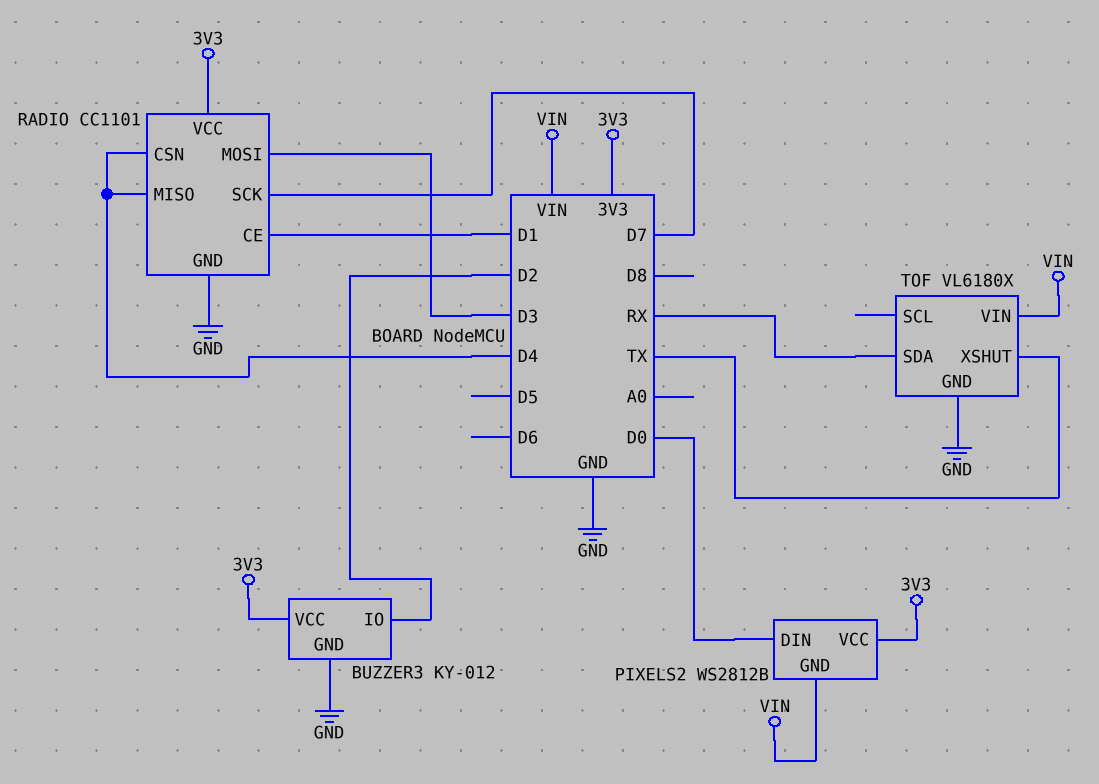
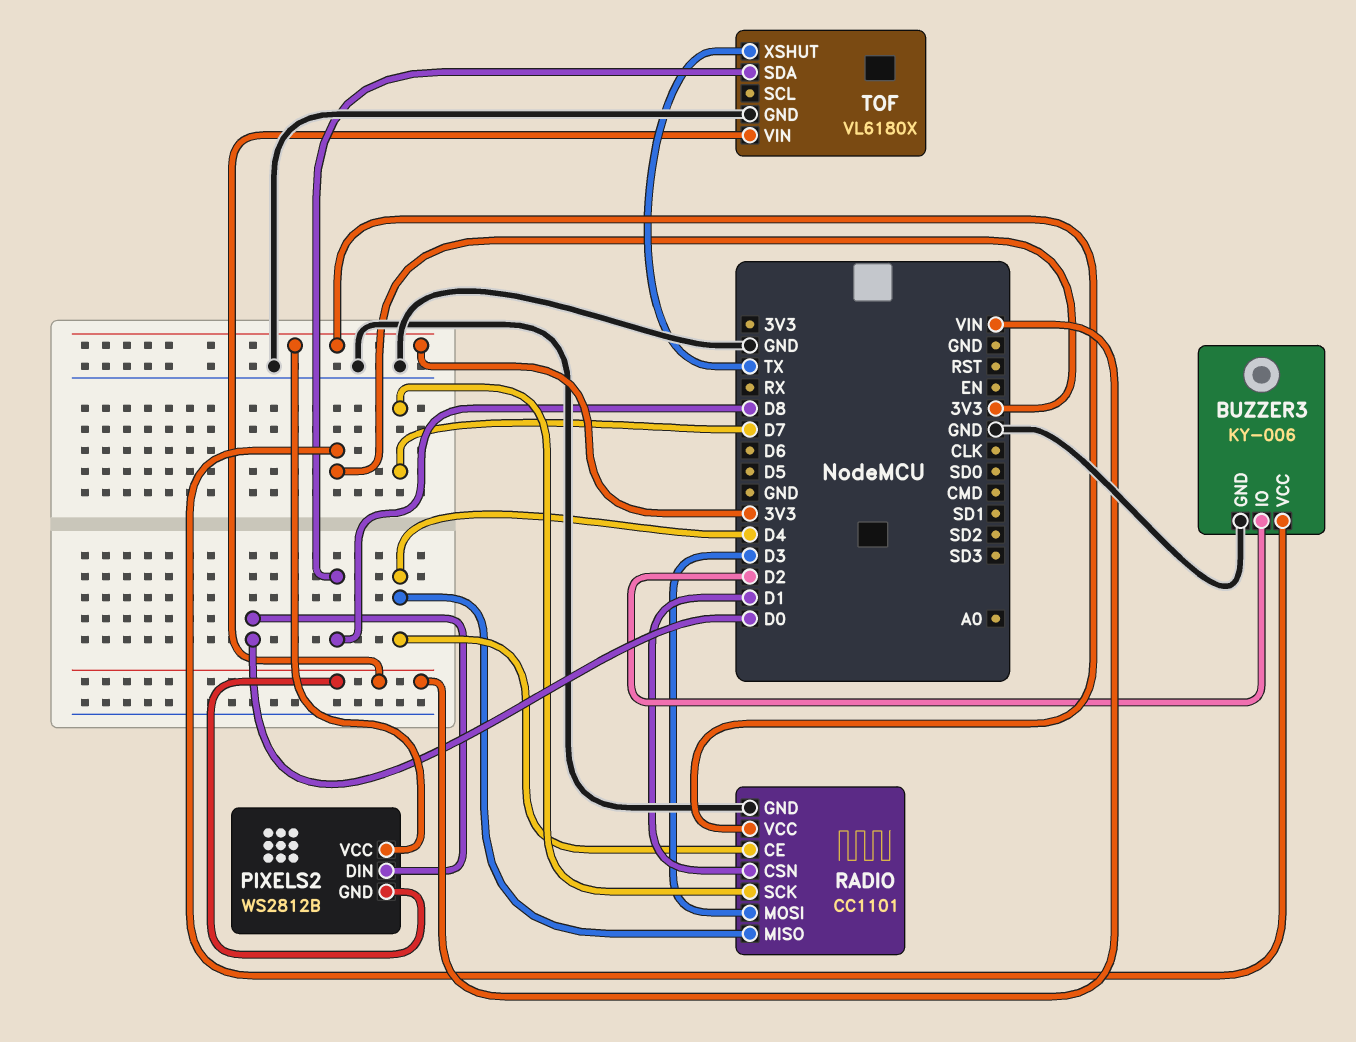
BUZZER3: KY-012 -> KY-006
RADIO pin CE: D1 -> D4
RADIO pin CSN: D4 -> D1
TOF pin SDA: RX -> D8

